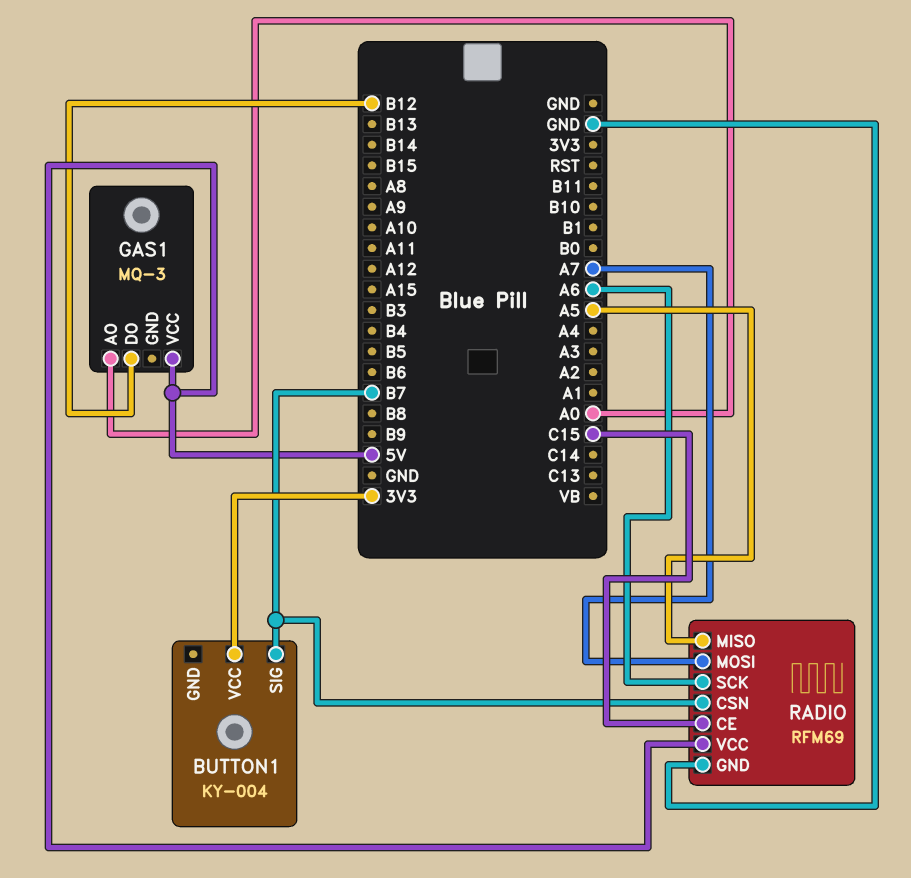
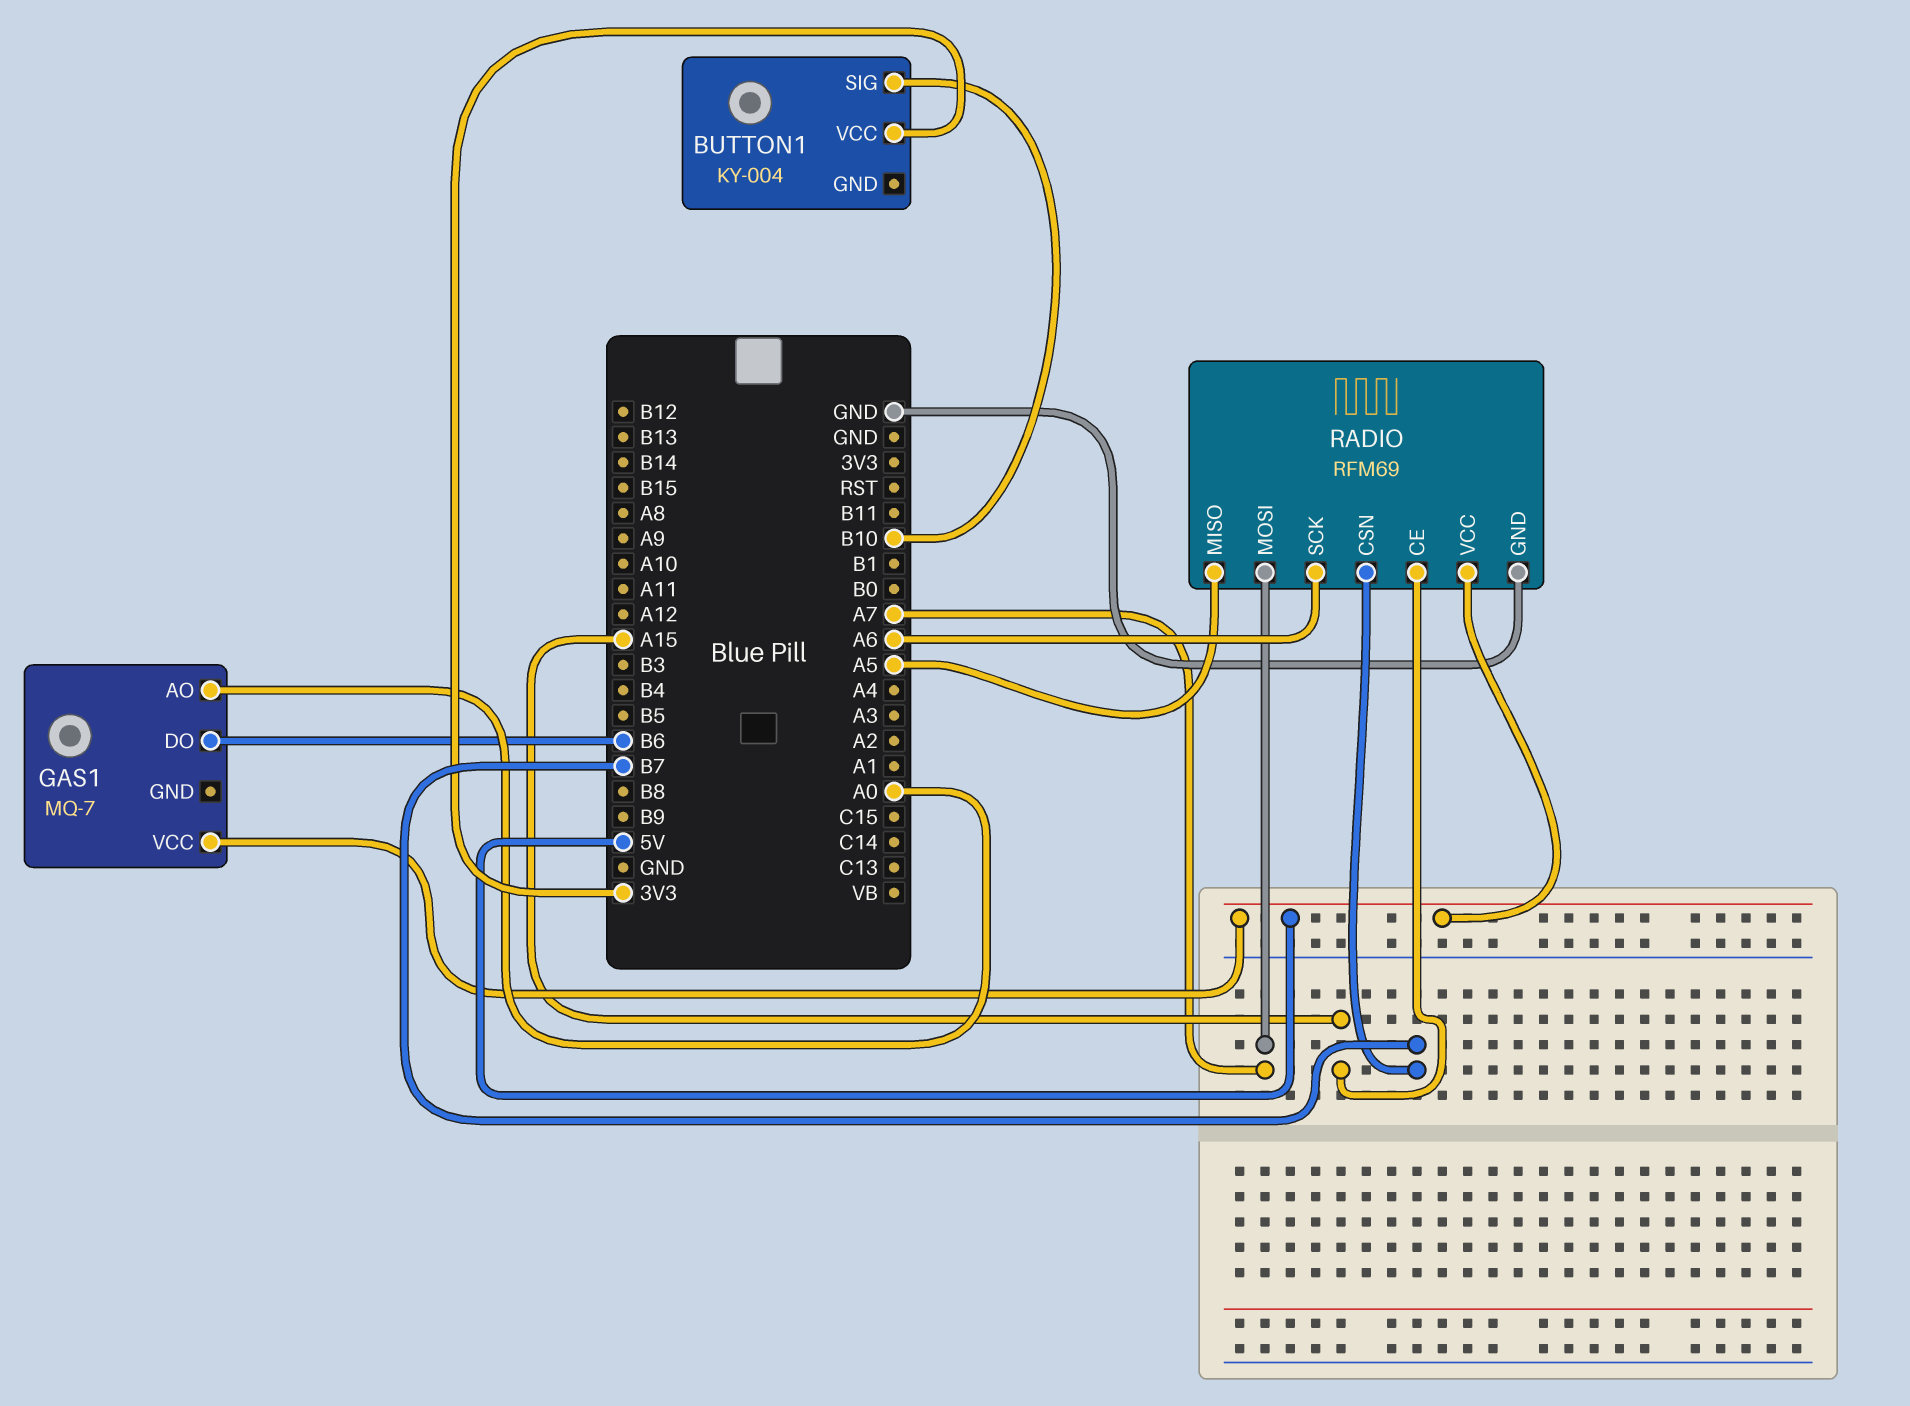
BUTTON1 pin SIG: B7 -> B10
GAS1: MQ-3 -> MQ-7
GAS1 pin DO: B12 -> B6
RADIO pin CE: C15 -> A15

